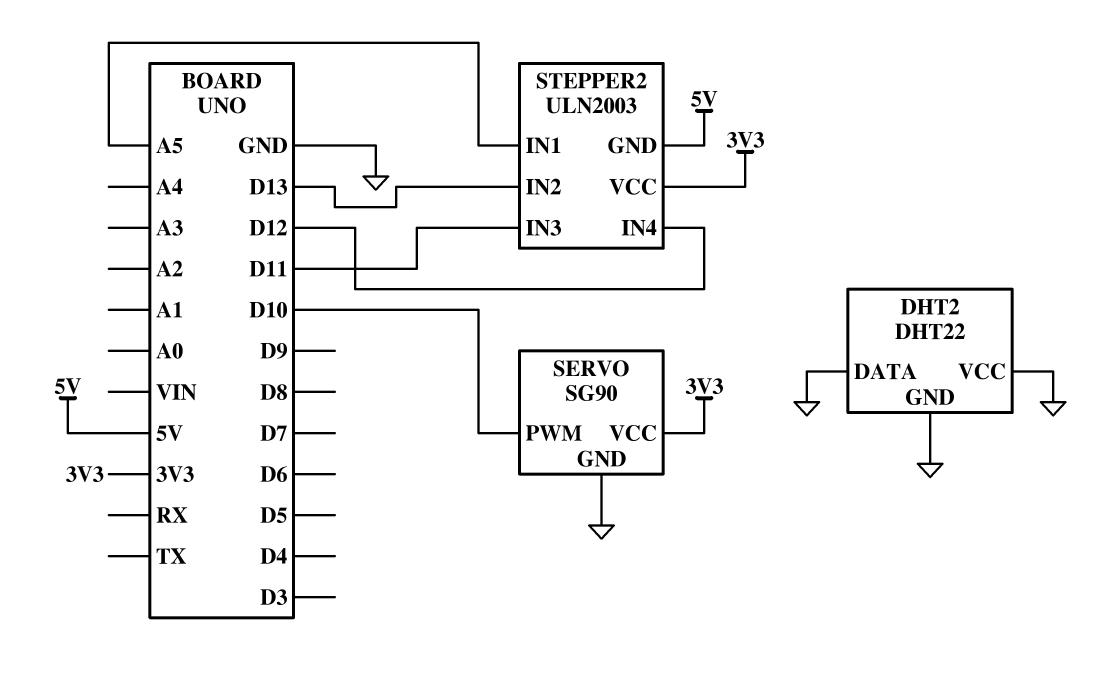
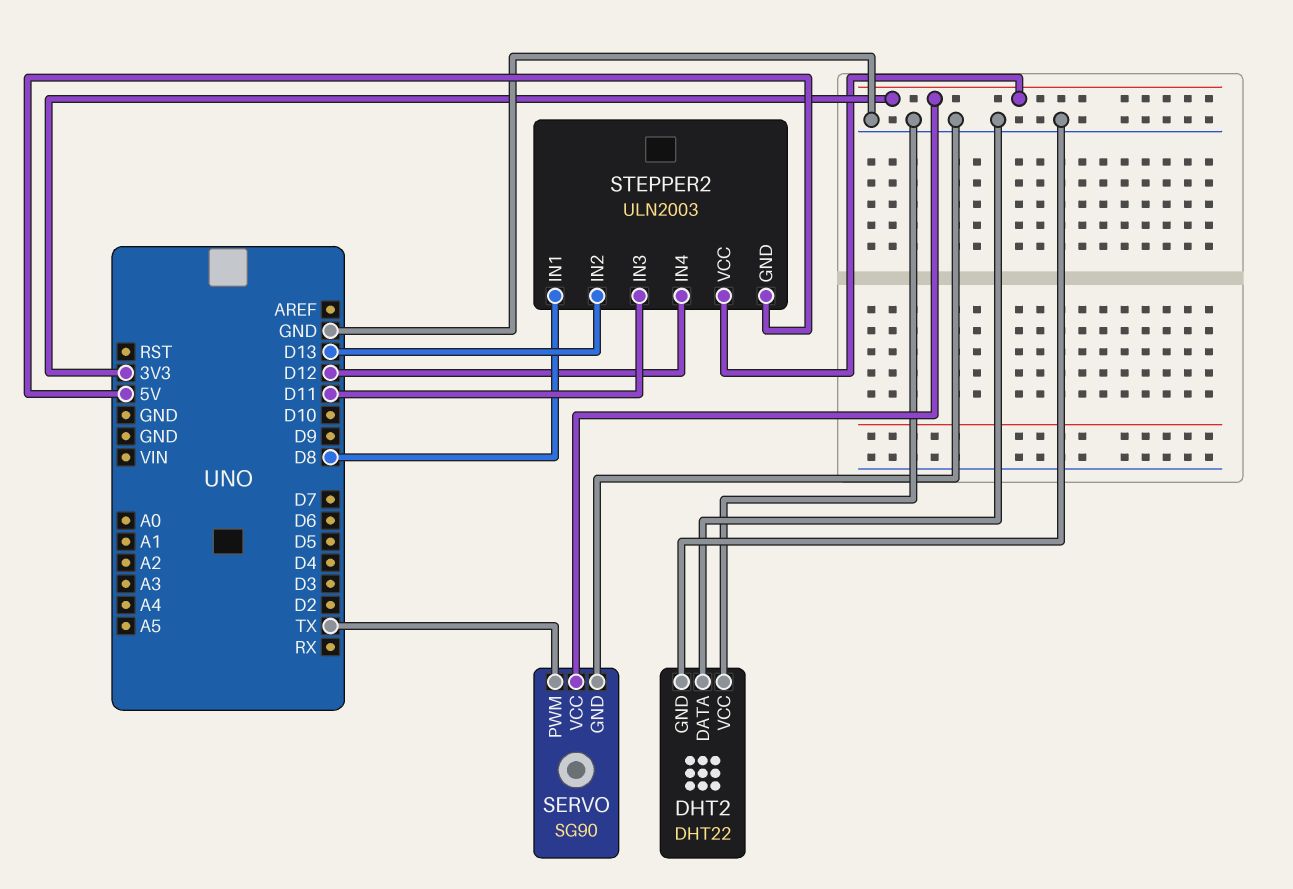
SERVO pin PWM: D10 -> TX
STEPPER2 pin IN1: A5 -> D8

